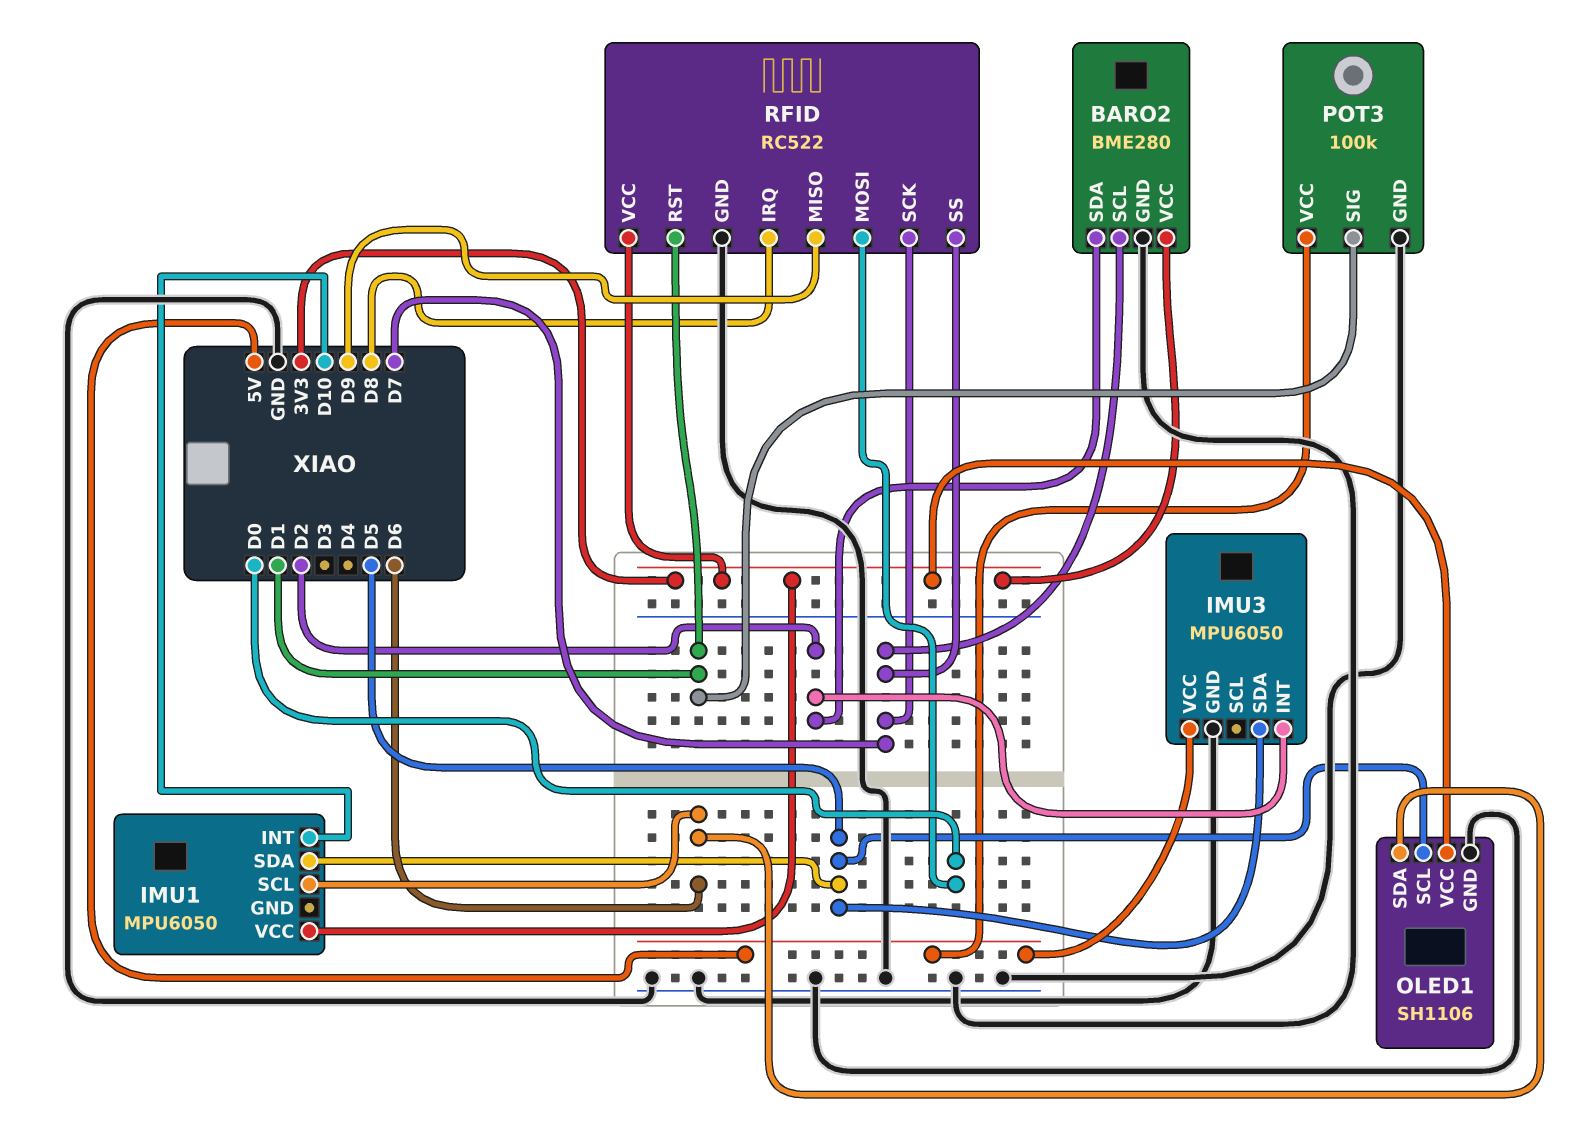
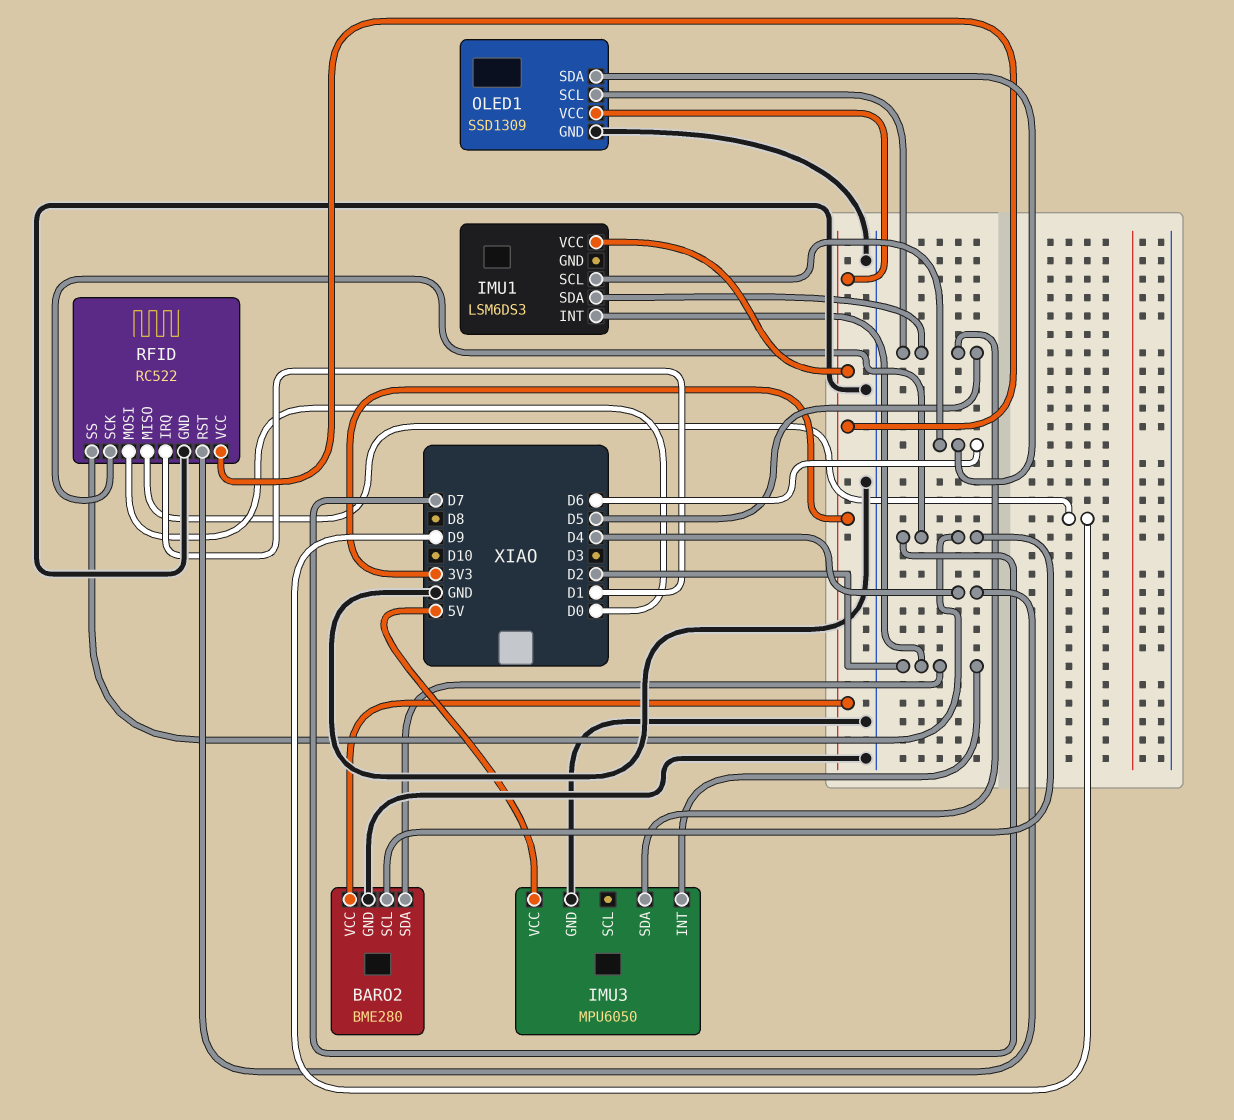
IMU1: MPU6050 -> LSM6DS3
IMU1 pin INT: D10 -> D2
OLED1: SH1106 -> SSD1309
POT3: 100k -> none
POT3 pin GND: GND -> none
POT3 pin SIG: D1 -> none
POT3 pin VCC: 5V -> none
RFID pin IRQ: D8 -> D1
RFID pin RST: D1 -> D4

